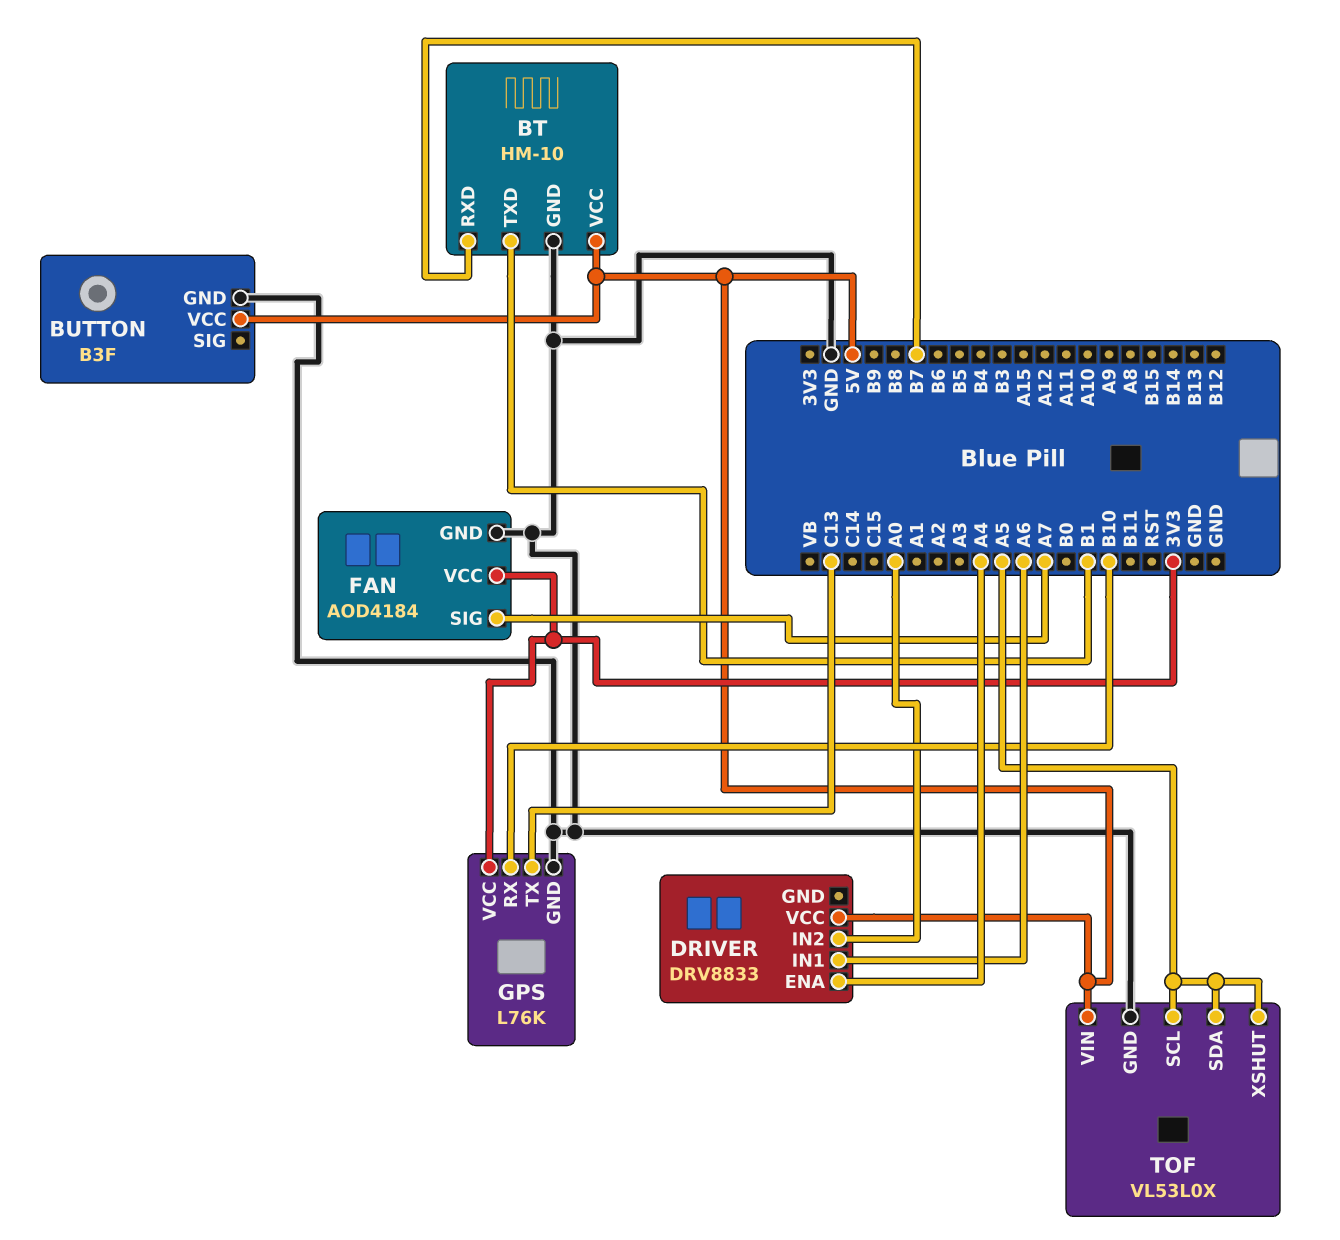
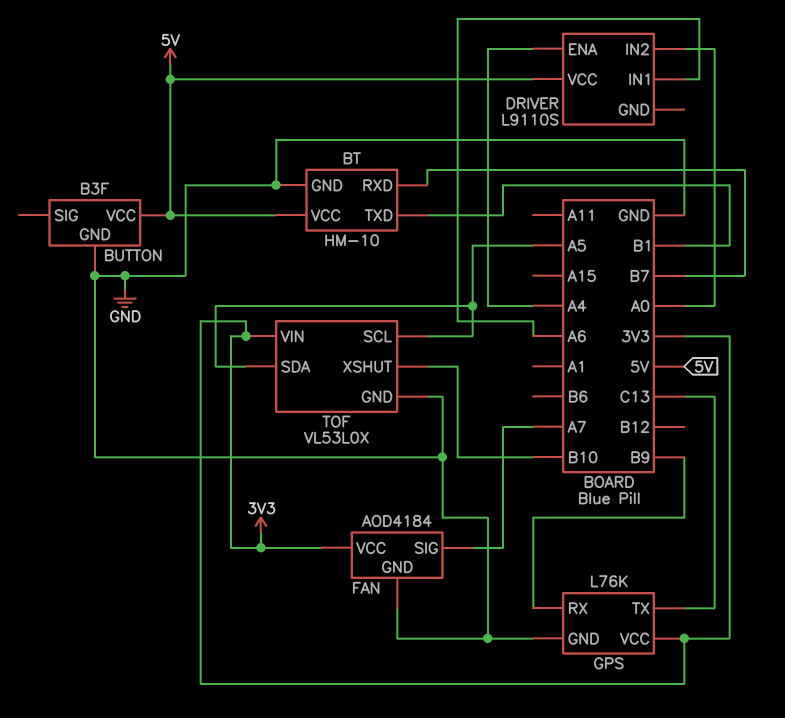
DRIVER: DRV8833 -> L9110S
GPS pin RX: B10 -> B9
TOF pin VIN: 5V -> 3V3
TOF pin XSHUT: A5 -> B10

